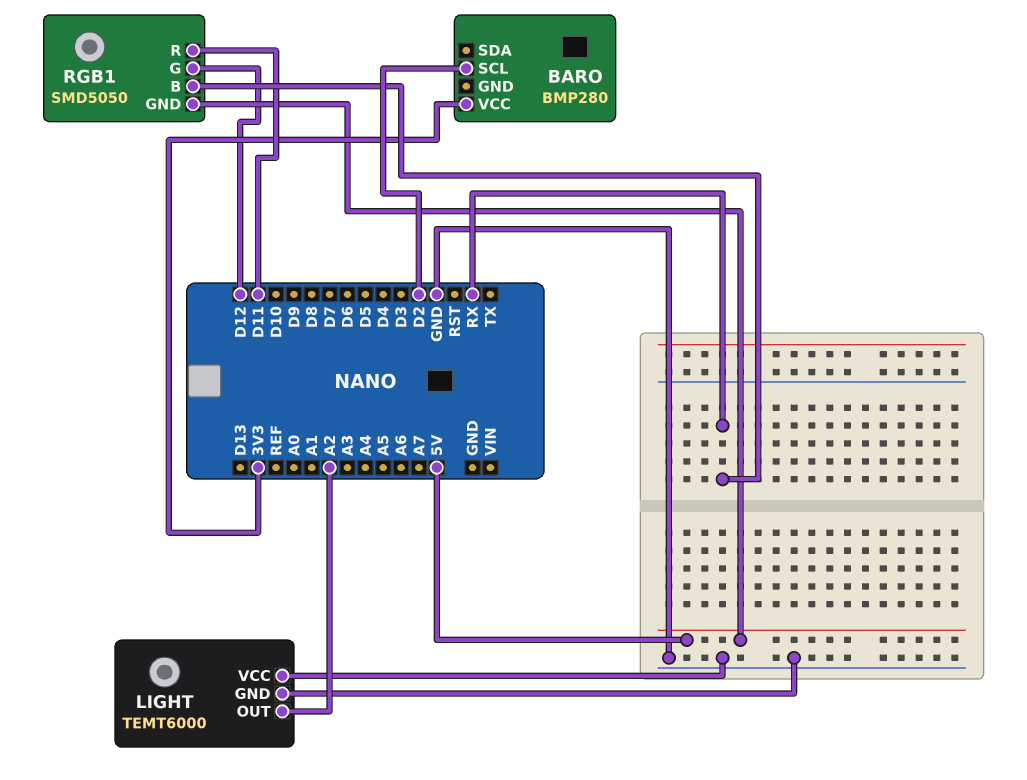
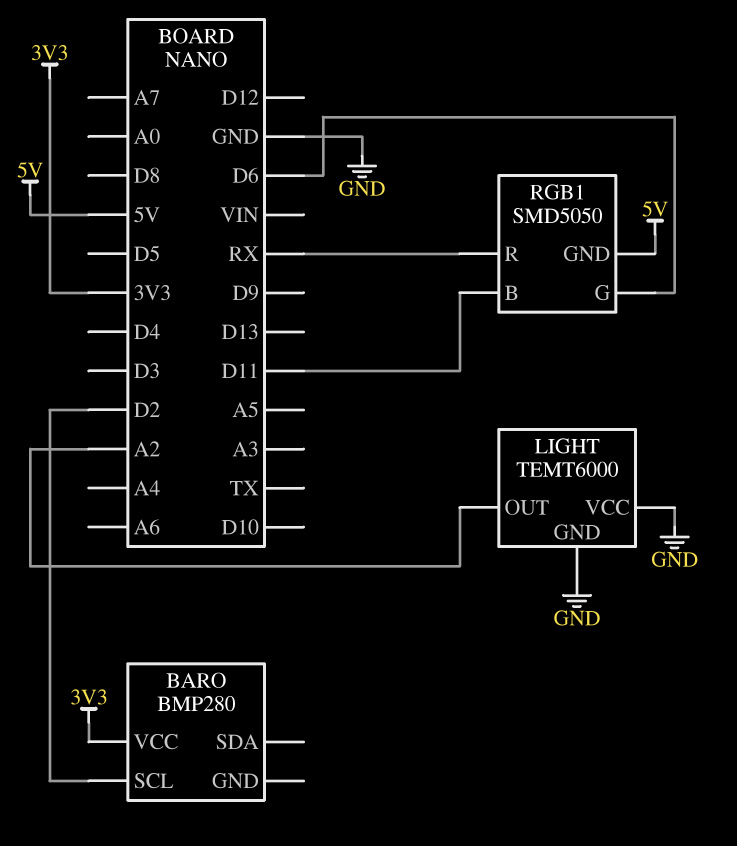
RGB1 pin B: RX -> D11
RGB1 pin G: D12 -> D6
RGB1 pin R: D11 -> RX

